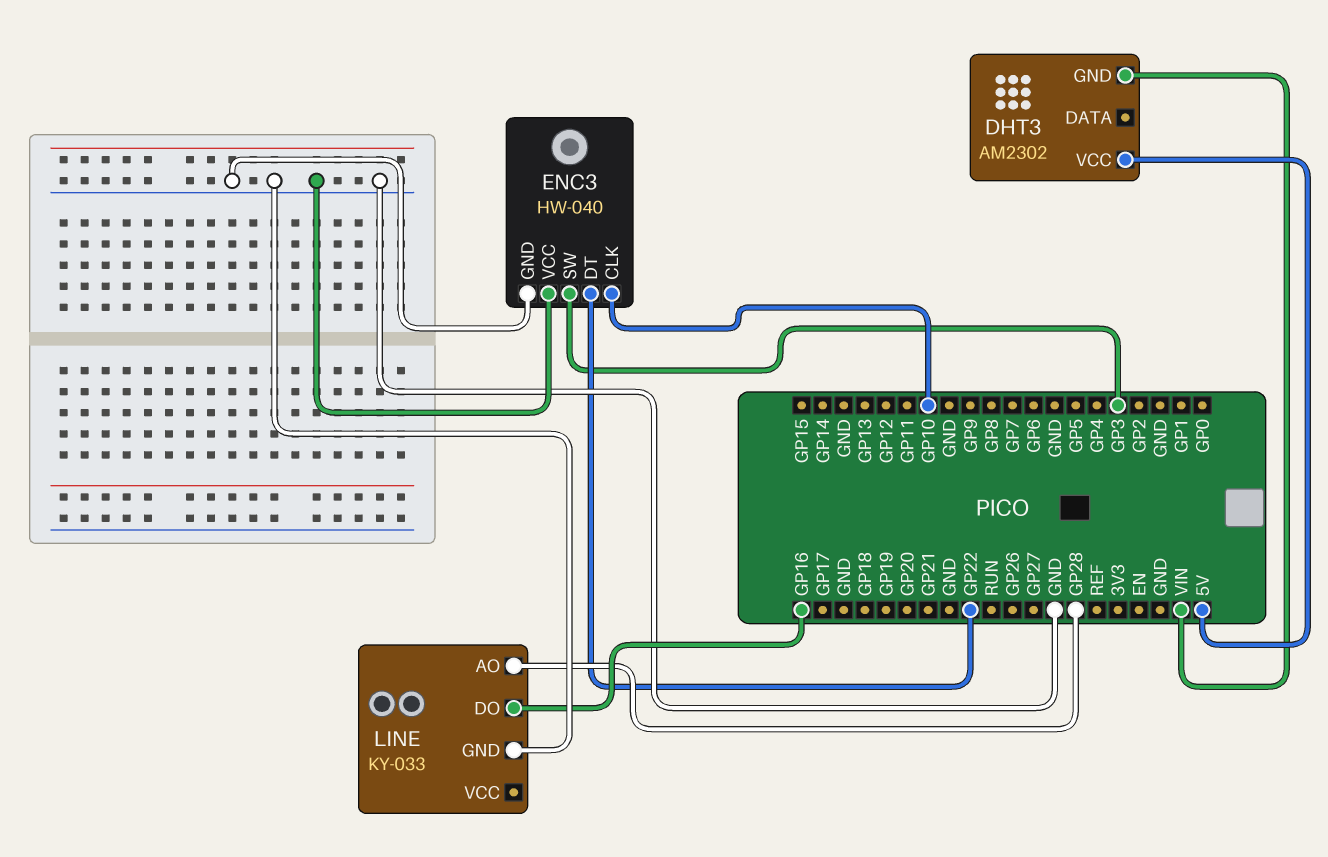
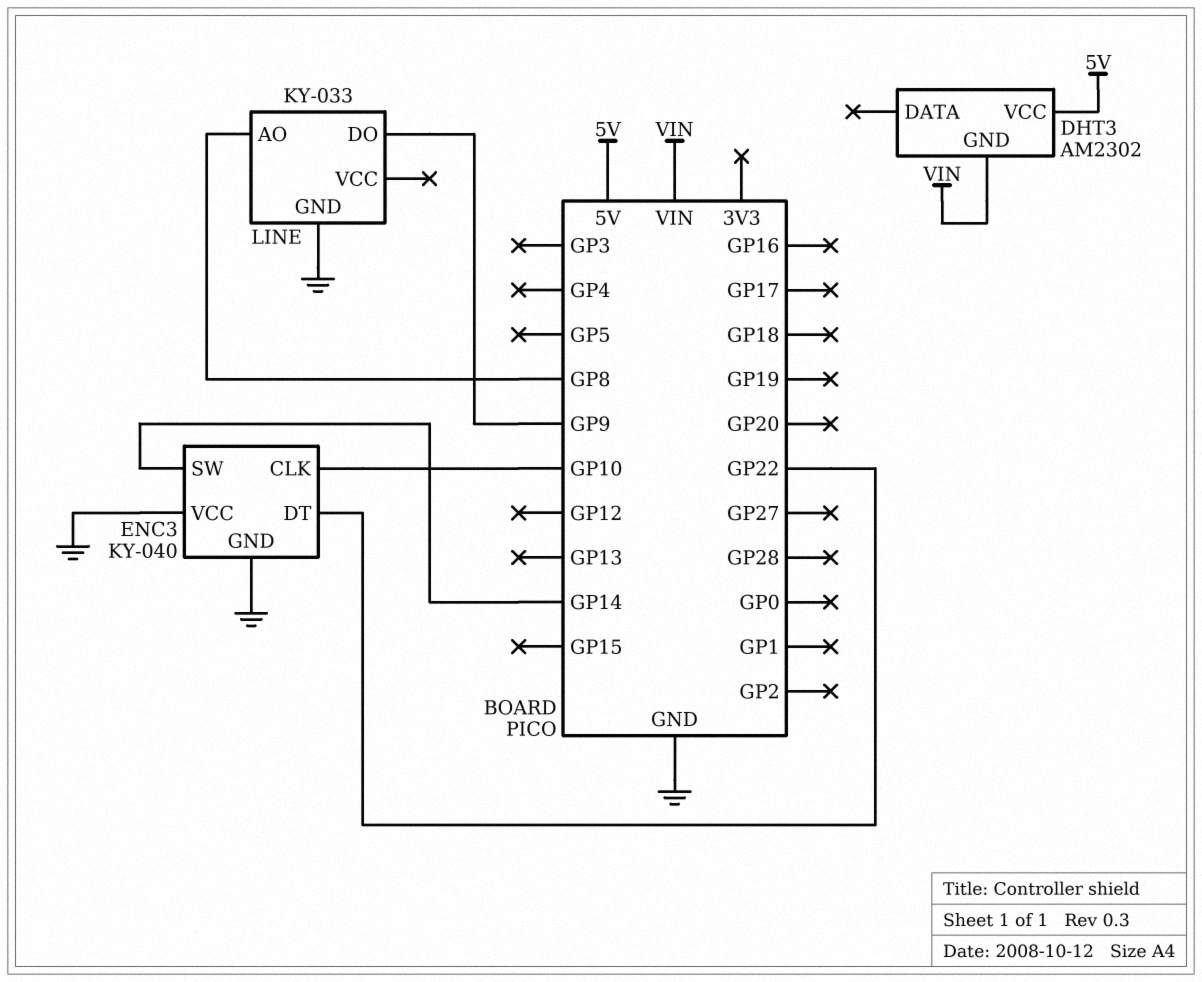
ENC3: HW-040 -> KY-040
ENC3 pin SW: GP3 -> GP14
LINE pin AO: GP28 -> GP8
LINE pin DO: GP16 -> GP9

